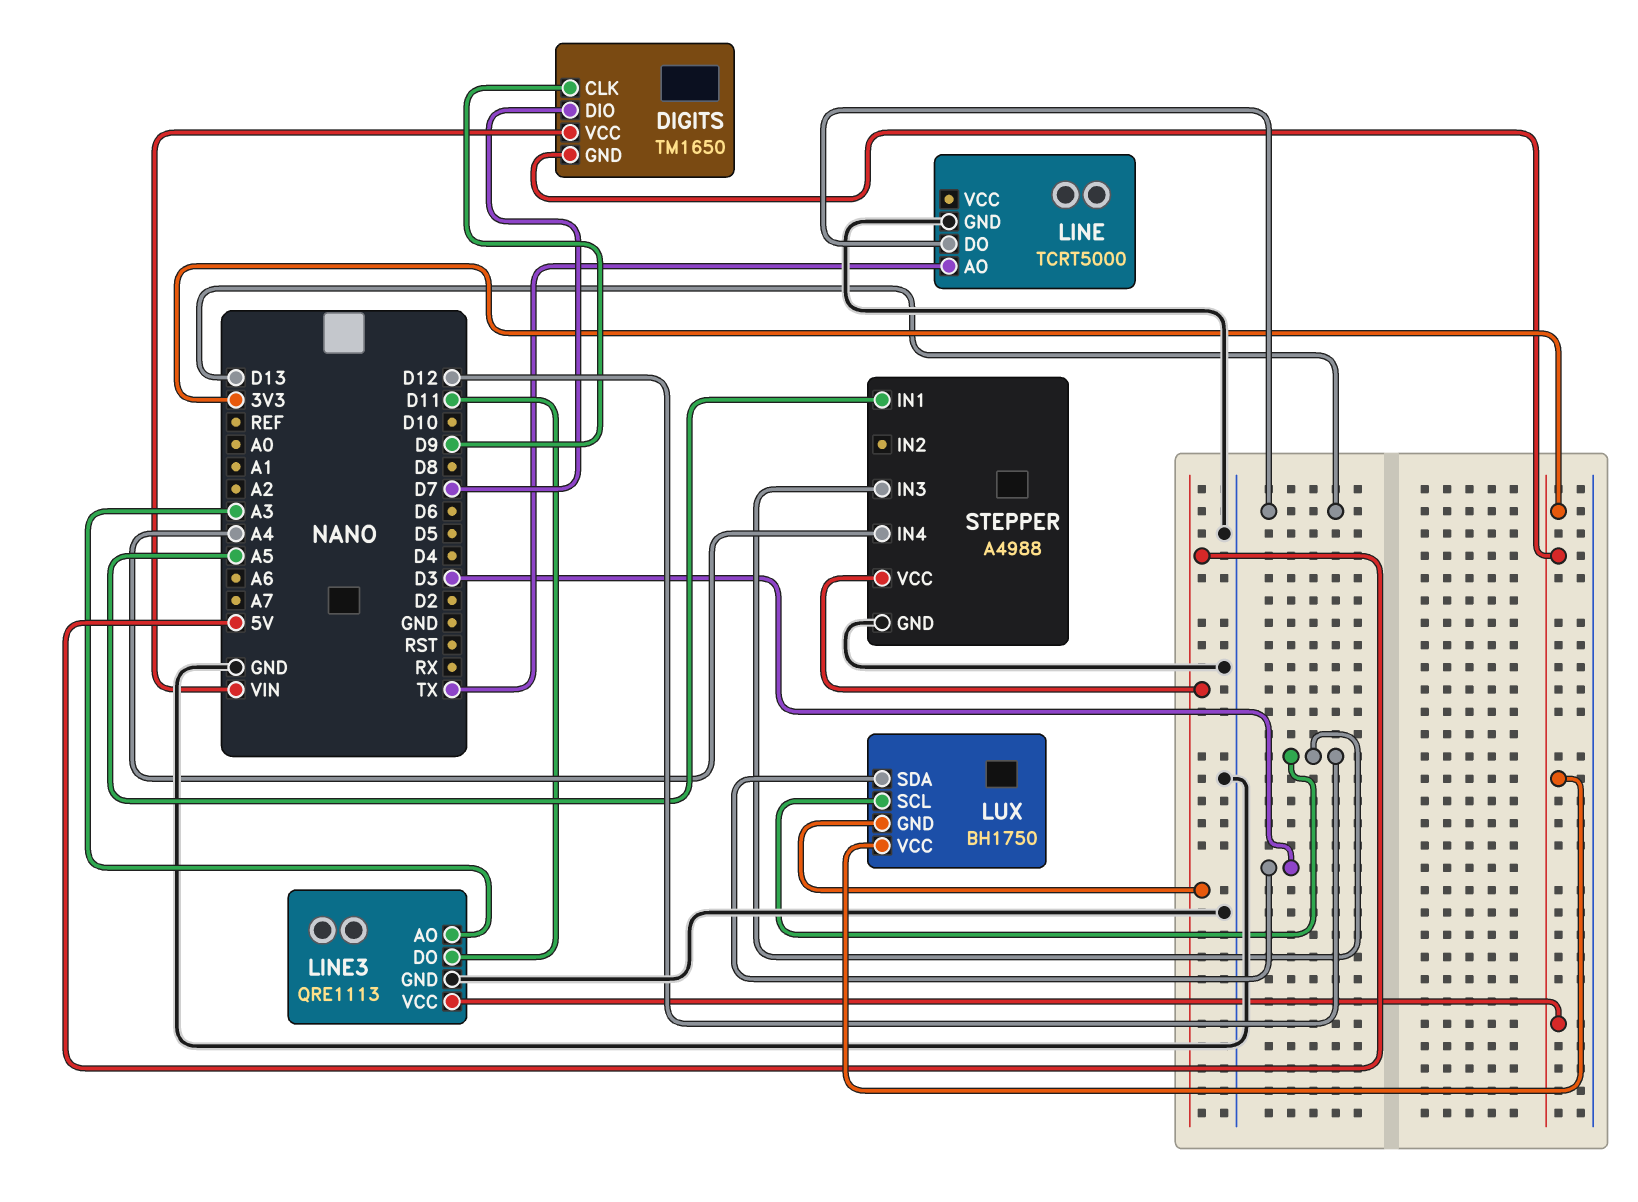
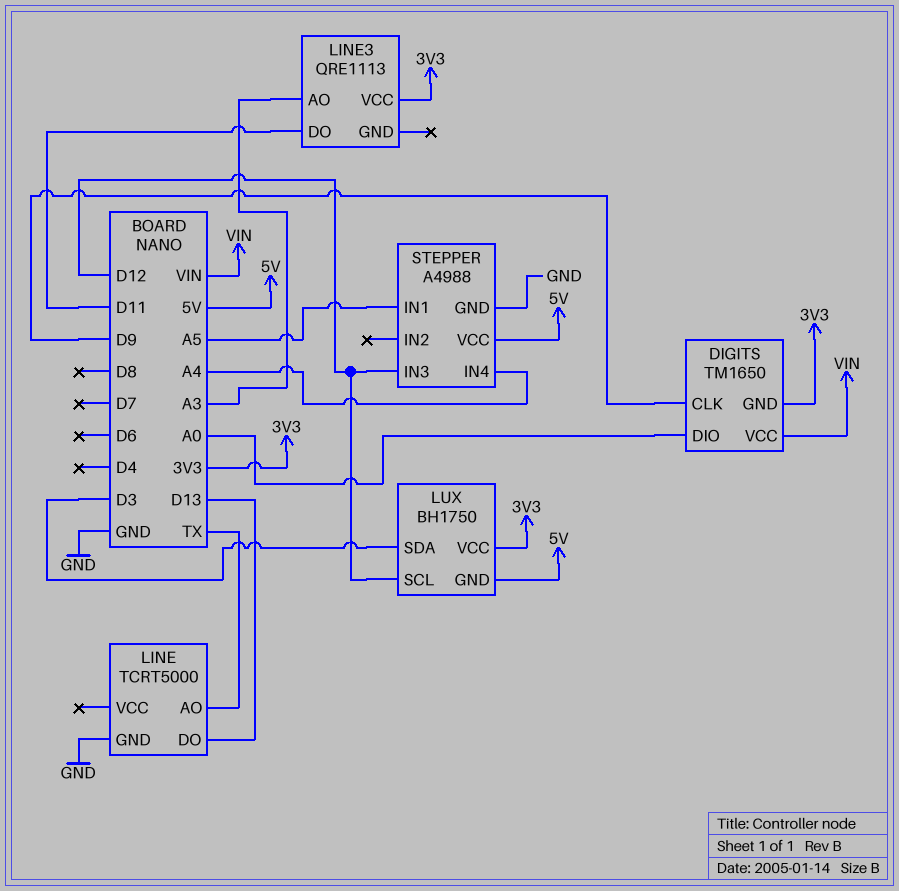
DIGITS pin DIO: D7 -> A0
LINE3 pin GND: GND -> none

